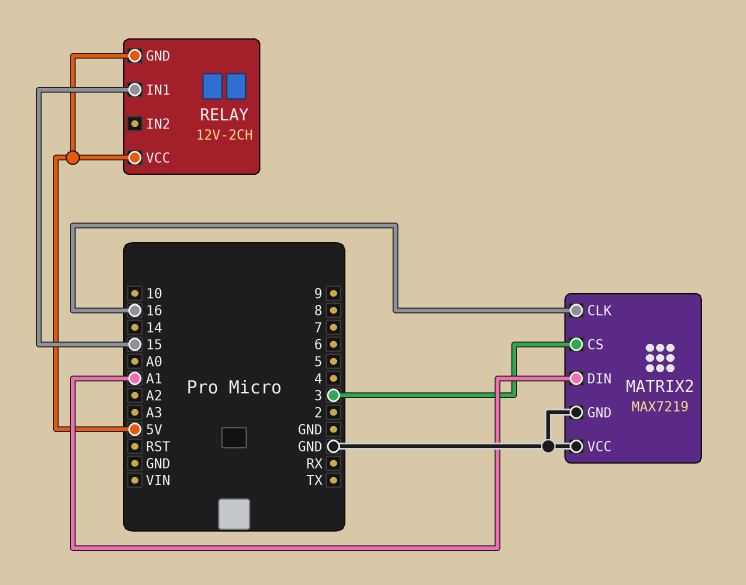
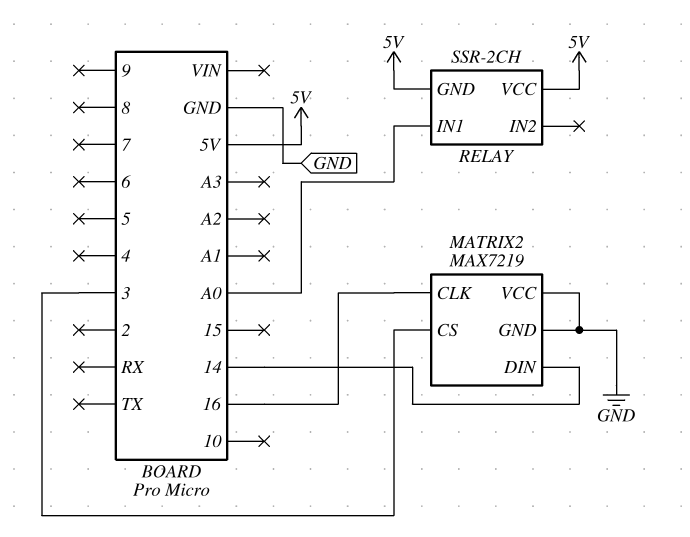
MATRIX2 pin DIN: A1 -> 14
RELAY: 12V-2CH -> SSR-2CH
RELAY pin IN1: 15 -> A0

